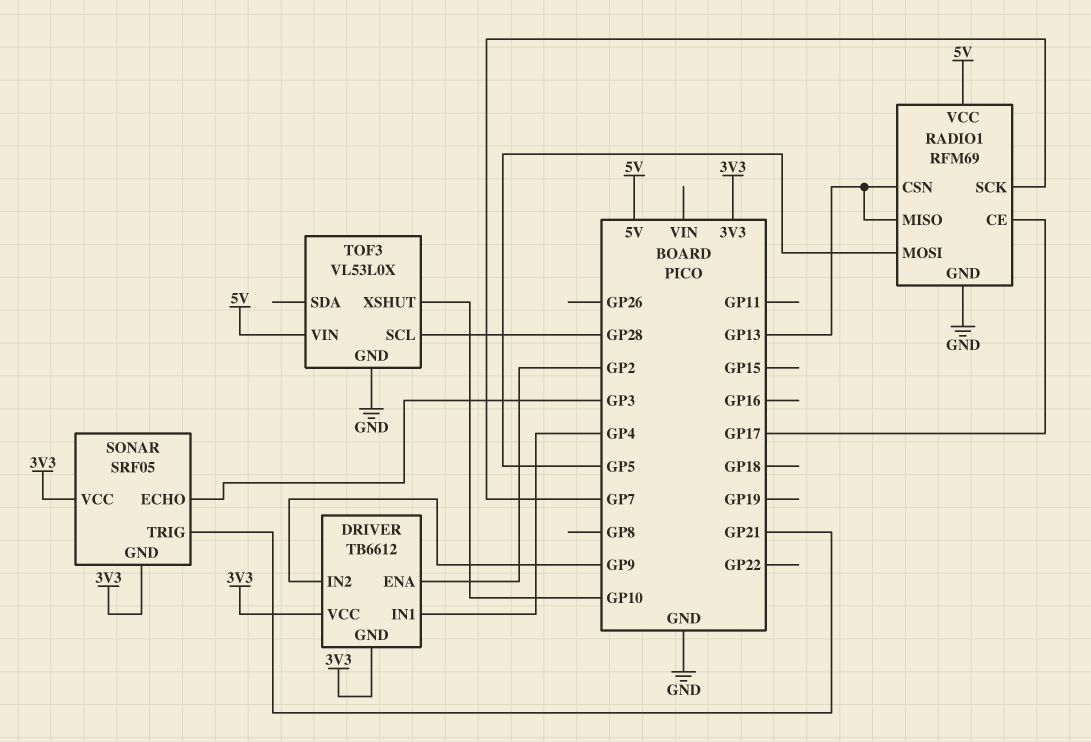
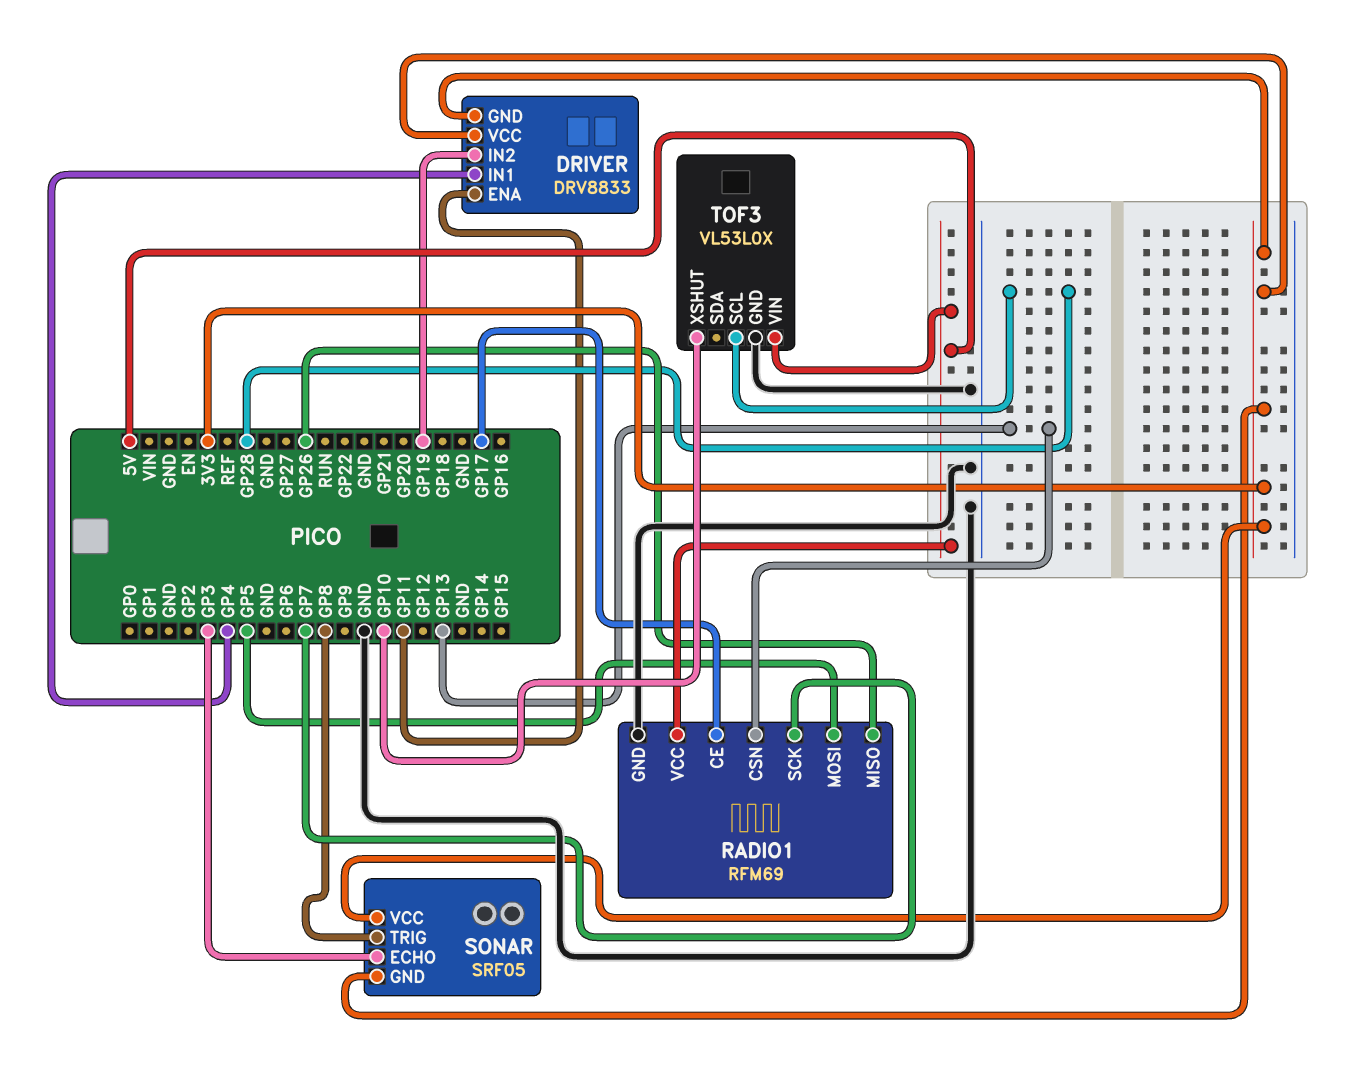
DRIVER: TB6612 -> DRV8833
DRIVER pin ENA: GP2 -> GP11
DRIVER pin IN2: GP9 -> GP19
RADIO1 pin MISO: GP13 -> GP26
SONAR pin TRIG: GP21 -> GP8

